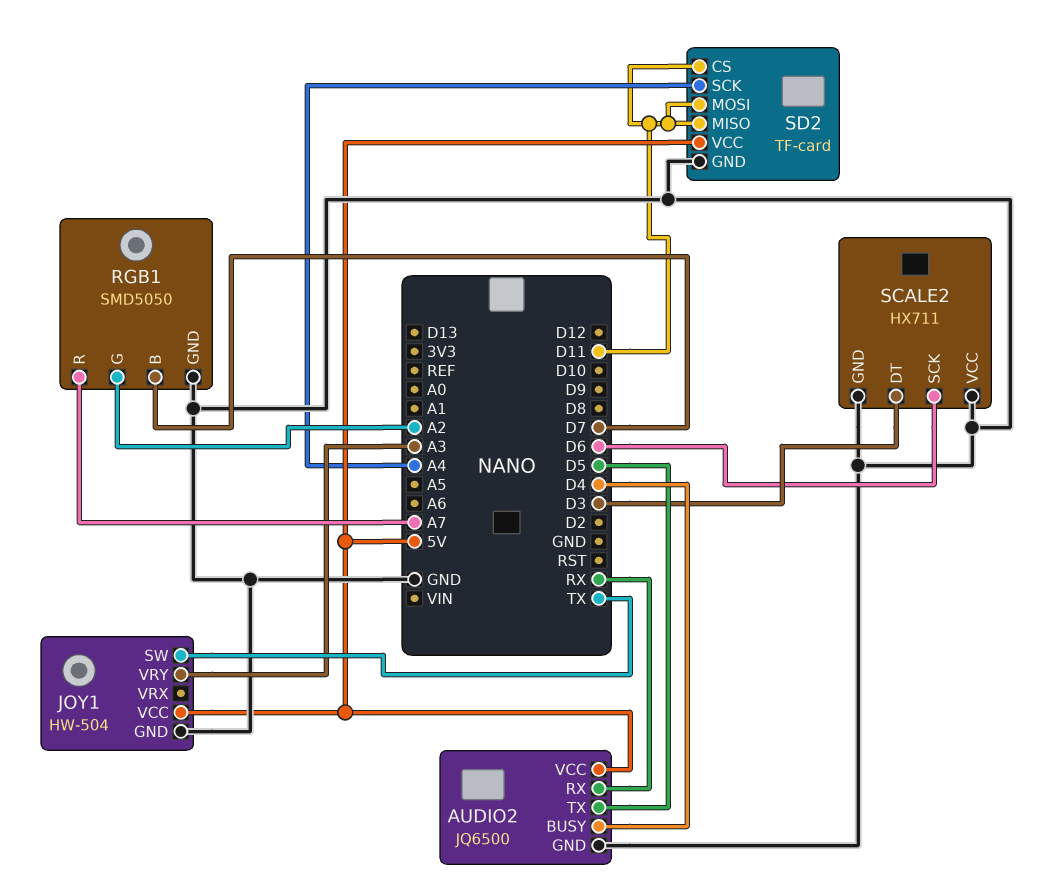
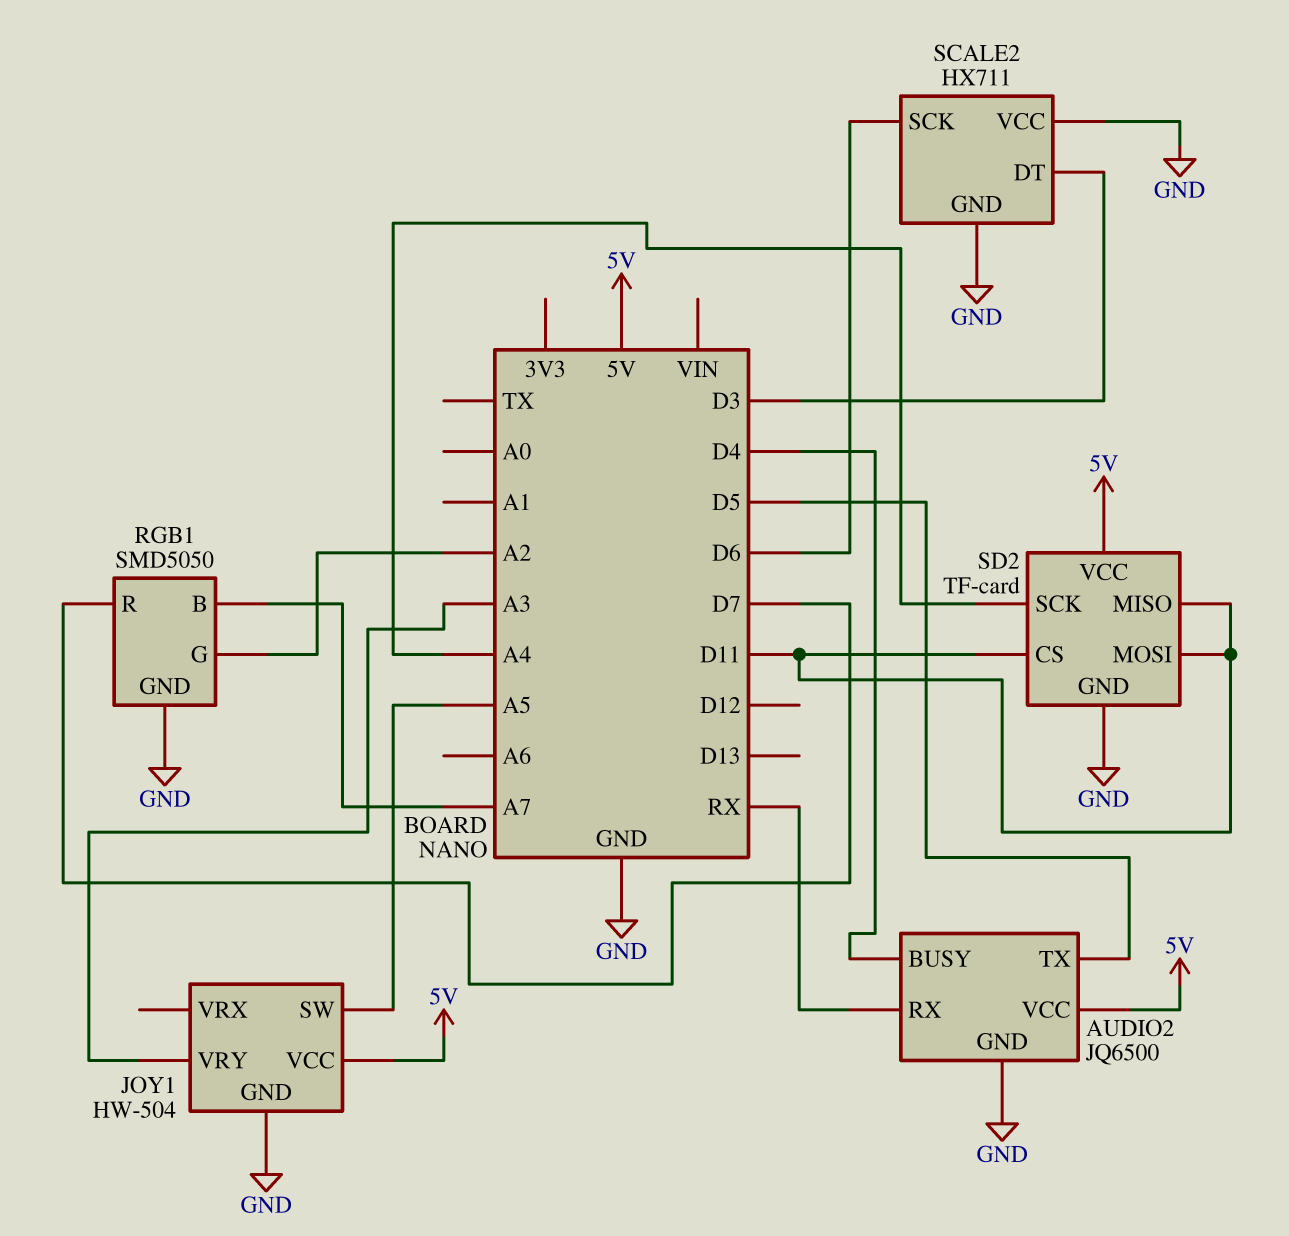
JOY1 pin SW: TX -> A5
RGB1 pin B: D7 -> A7
RGB1 pin R: A7 -> D7

